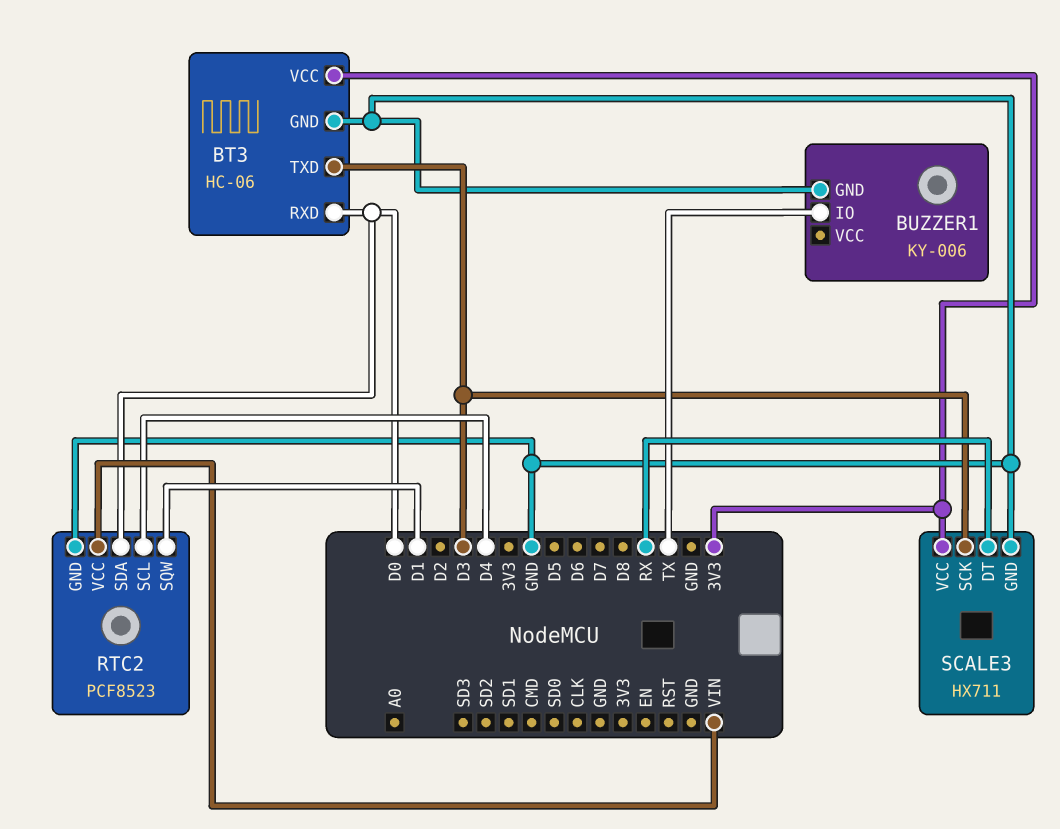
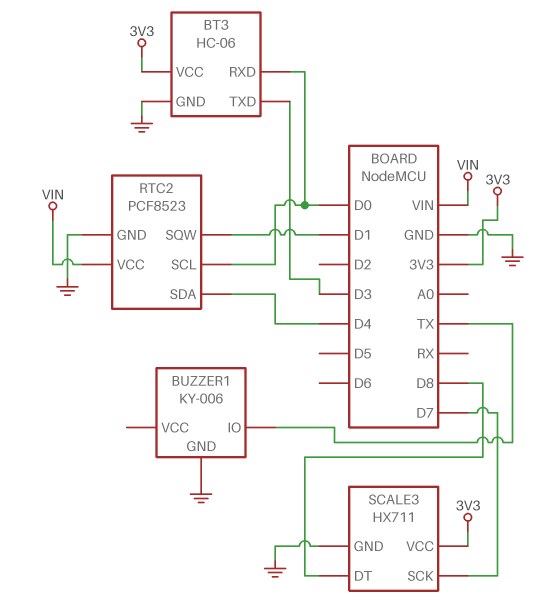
RTC2 pin SCL: D4 -> D0
RTC2 pin SDA: D0 -> D4
SCALE3 pin DT: RX -> D8
SCALE3 pin SCK: D3 -> D7

